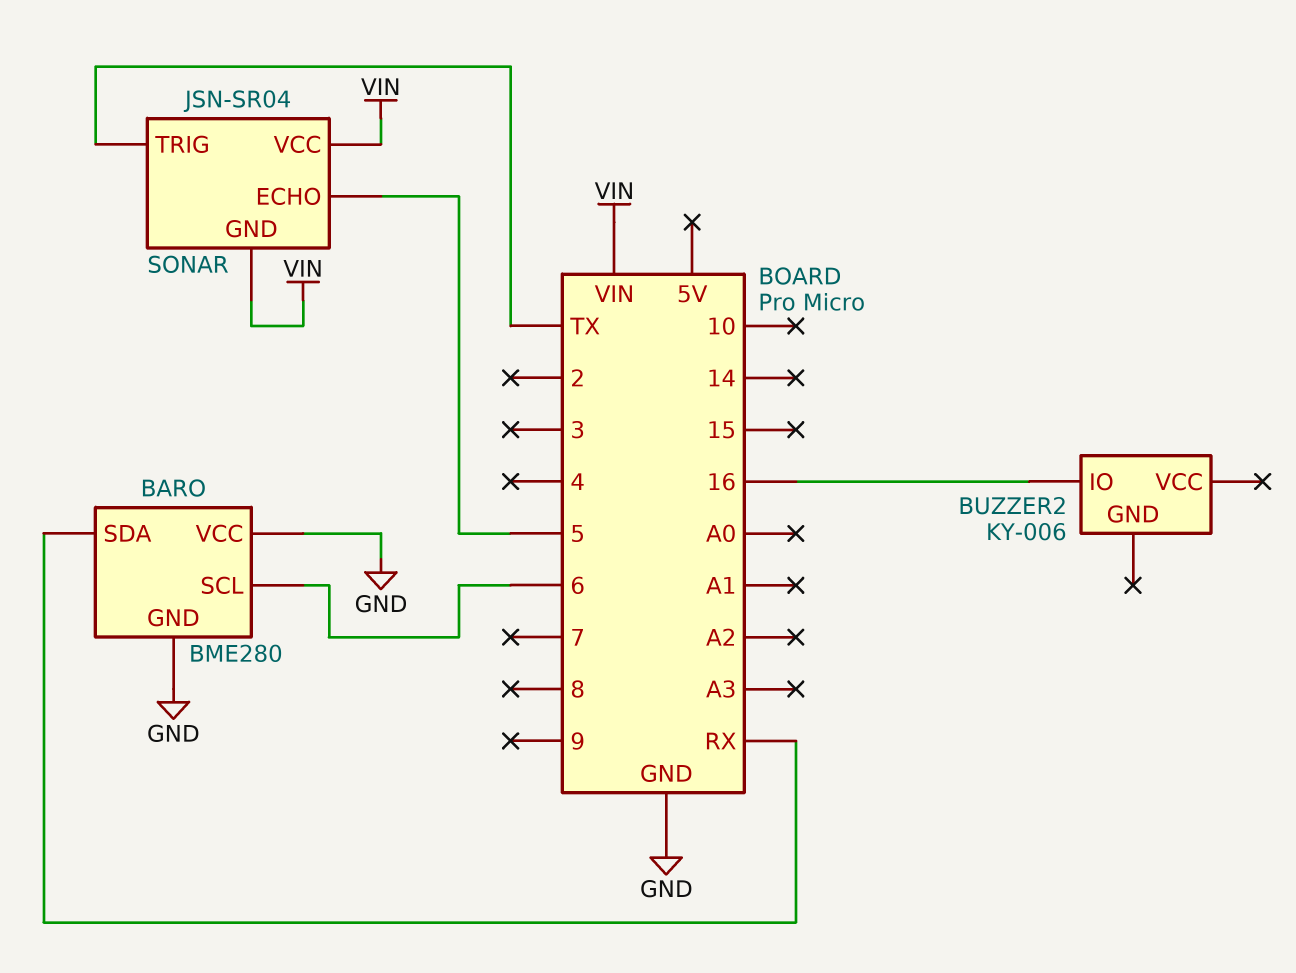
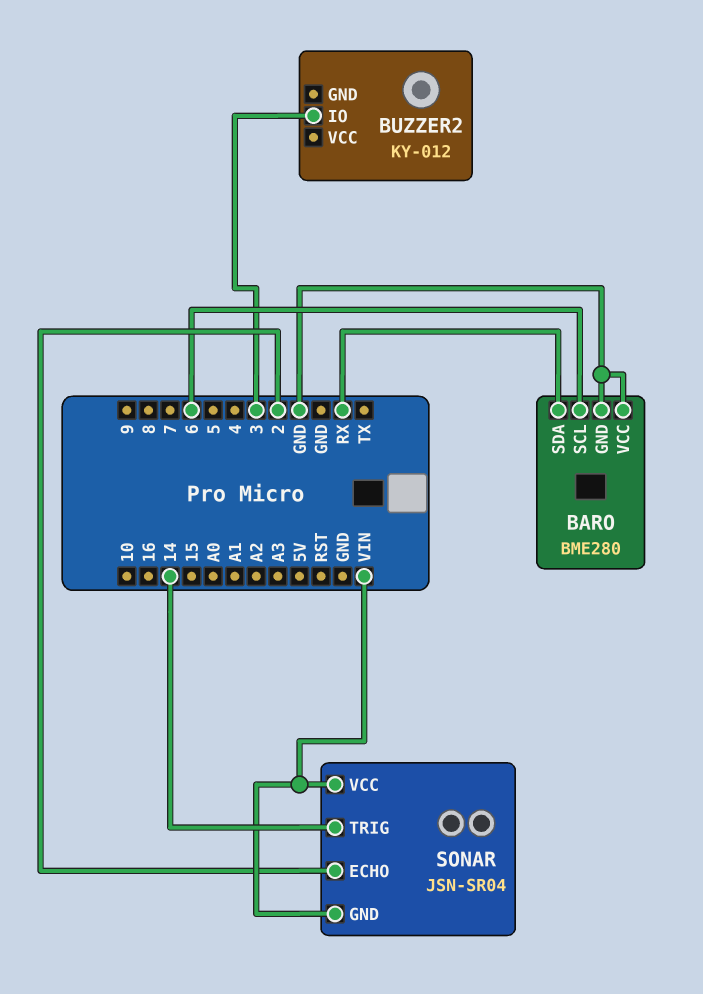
BUZZER2: KY-006 -> KY-012
BUZZER2 pin IO: 16 -> 3
SONAR pin ECHO: 5 -> 2
SONAR pin TRIG: TX -> 14

